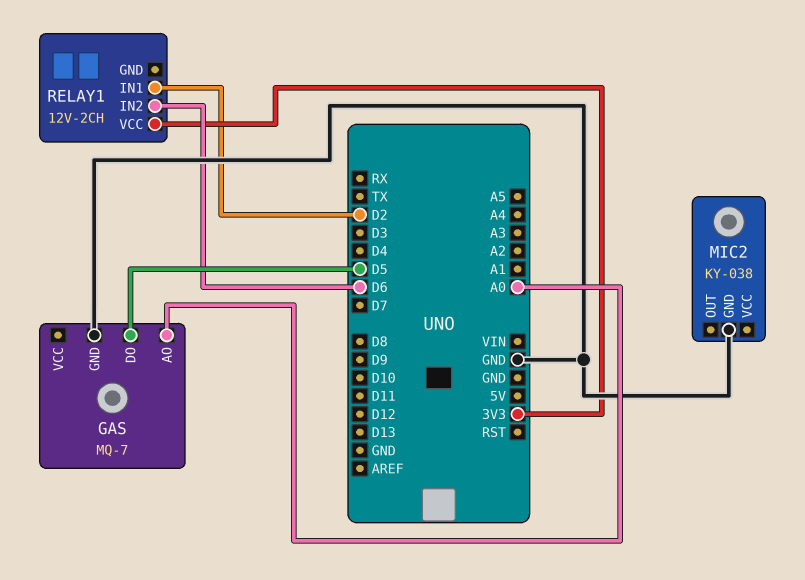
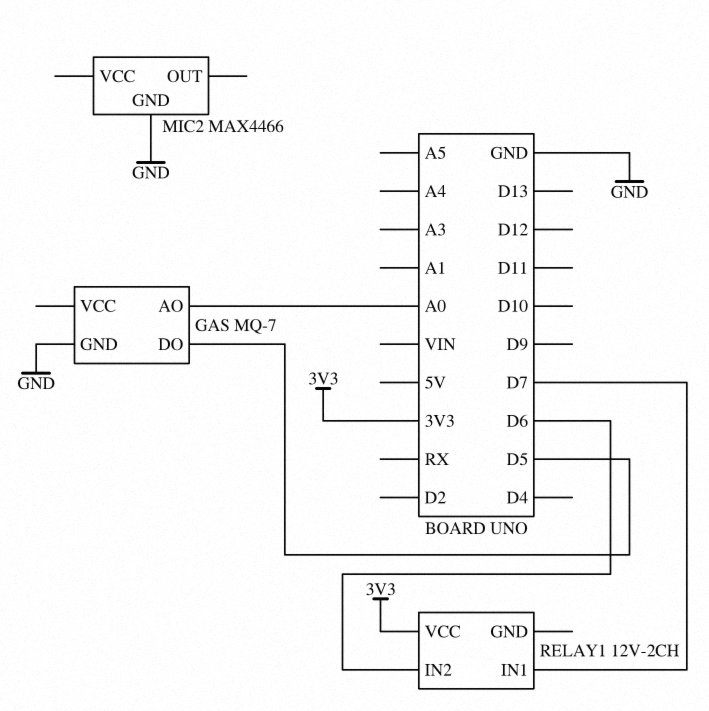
MIC2: KY-038 -> MAX4466
RELAY1 pin IN1: D2 -> D7

